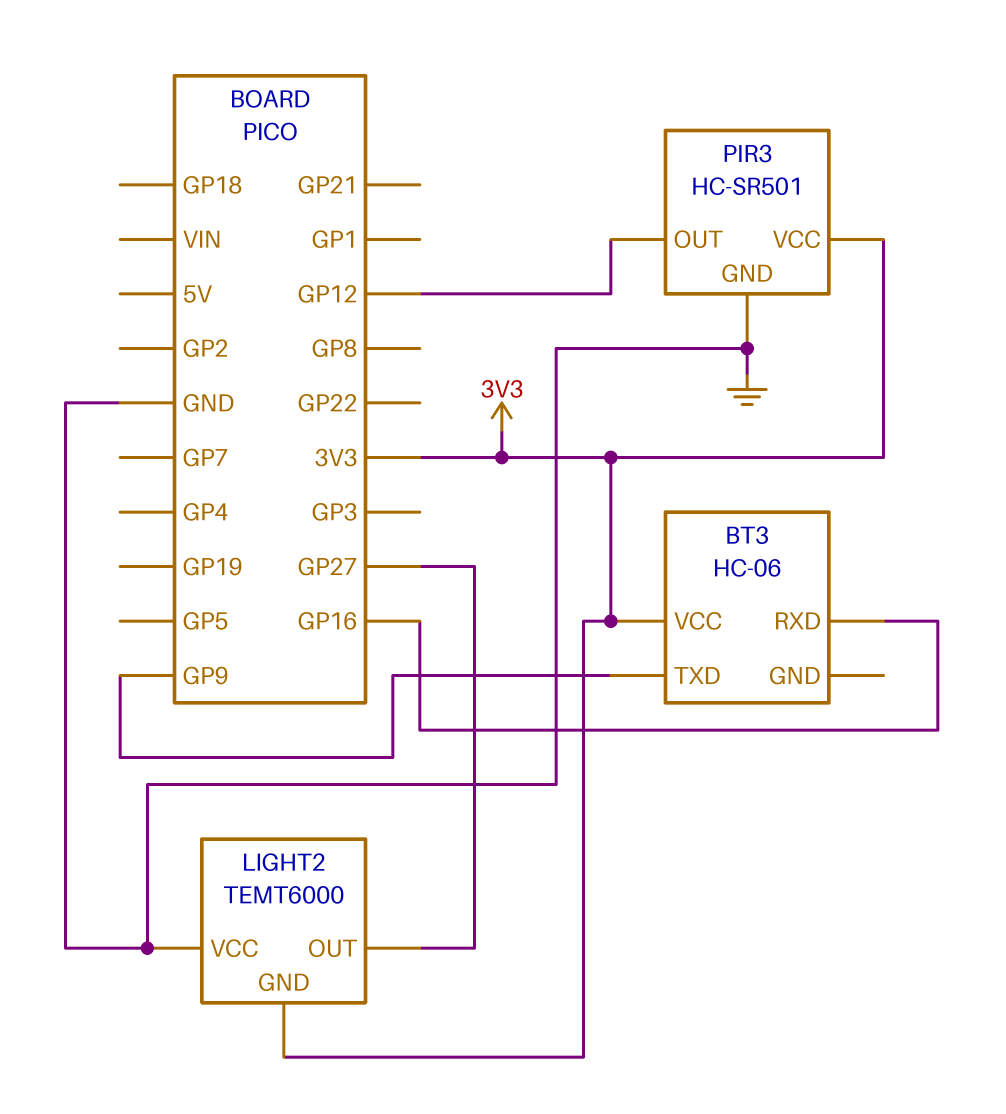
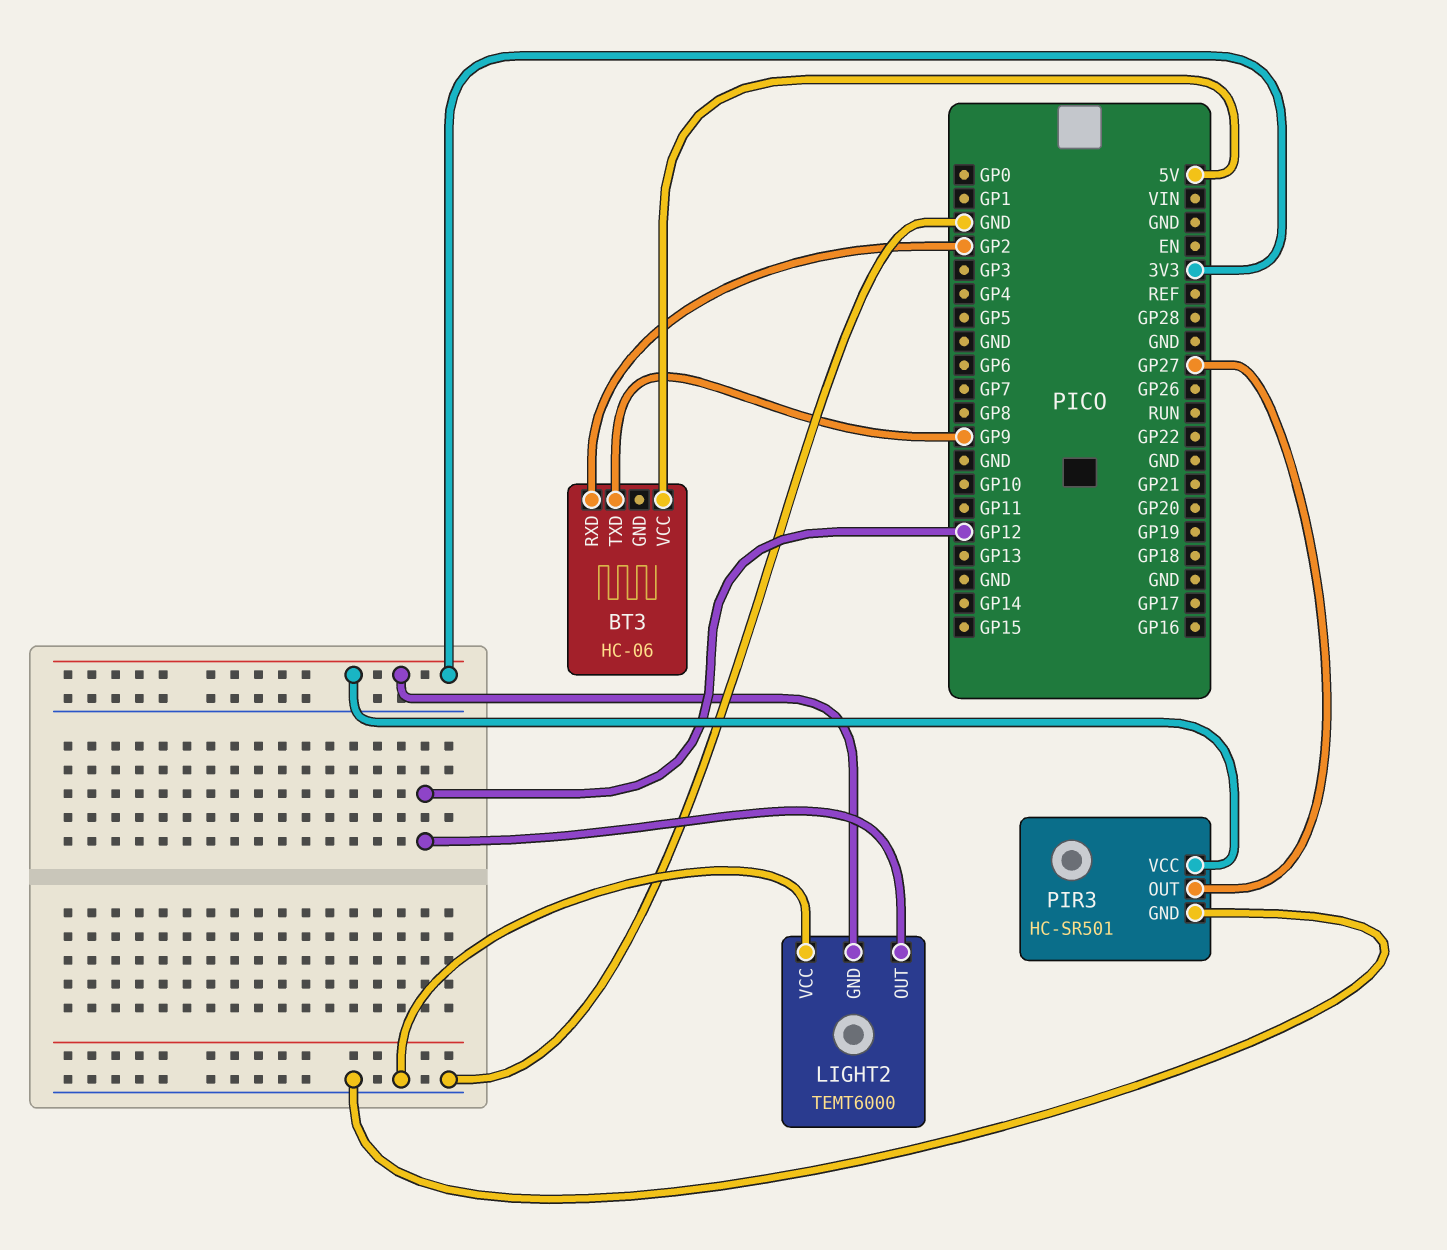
BT3 pin RXD: GP16 -> GP2
BT3 pin VCC: 3V3 -> 5V
LIGHT2 pin OUT: GP27 -> GP12
PIR3 pin OUT: GP12 -> GP27

